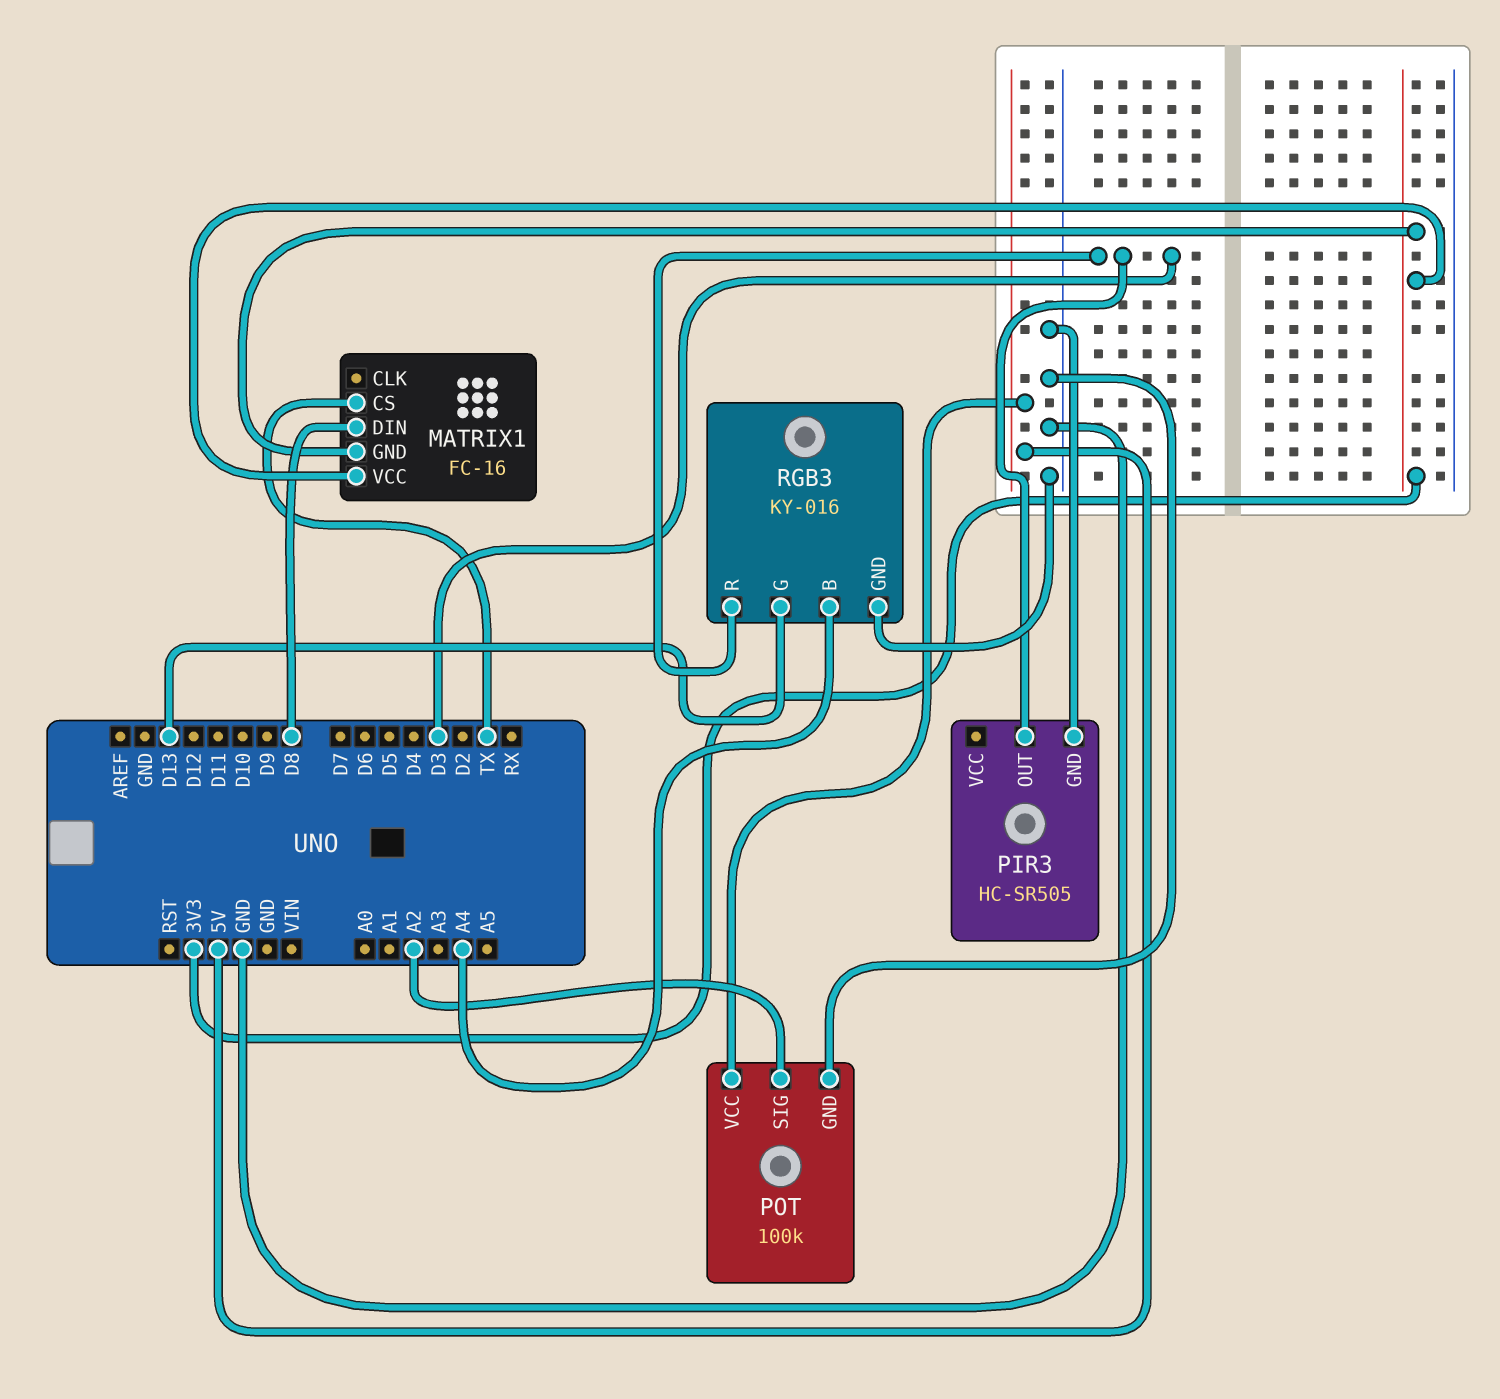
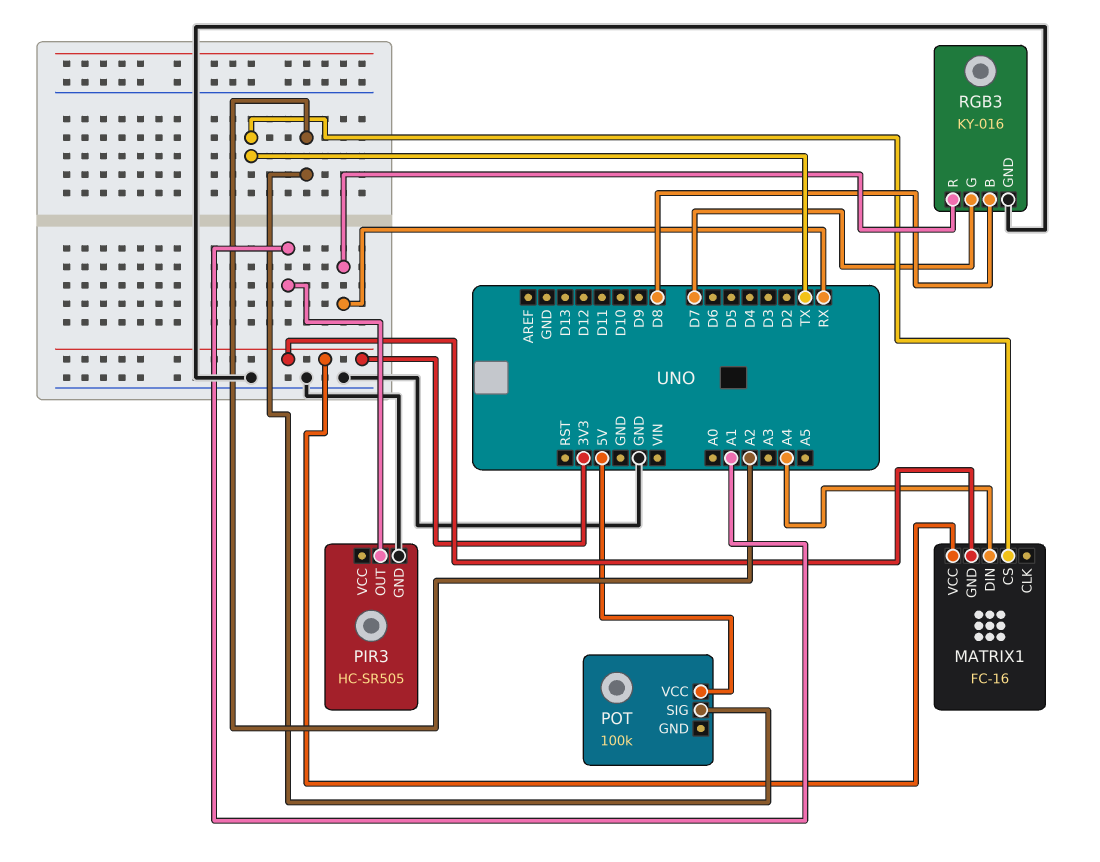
MATRIX1 pin DIN: D8 -> A4
PIR3 pin OUT: D3 -> A1
POT pin GND: GND -> none
RGB3 pin B: A4 -> D8
RGB3 pin G: D13 -> D7
RGB3 pin R: D3 -> RX

